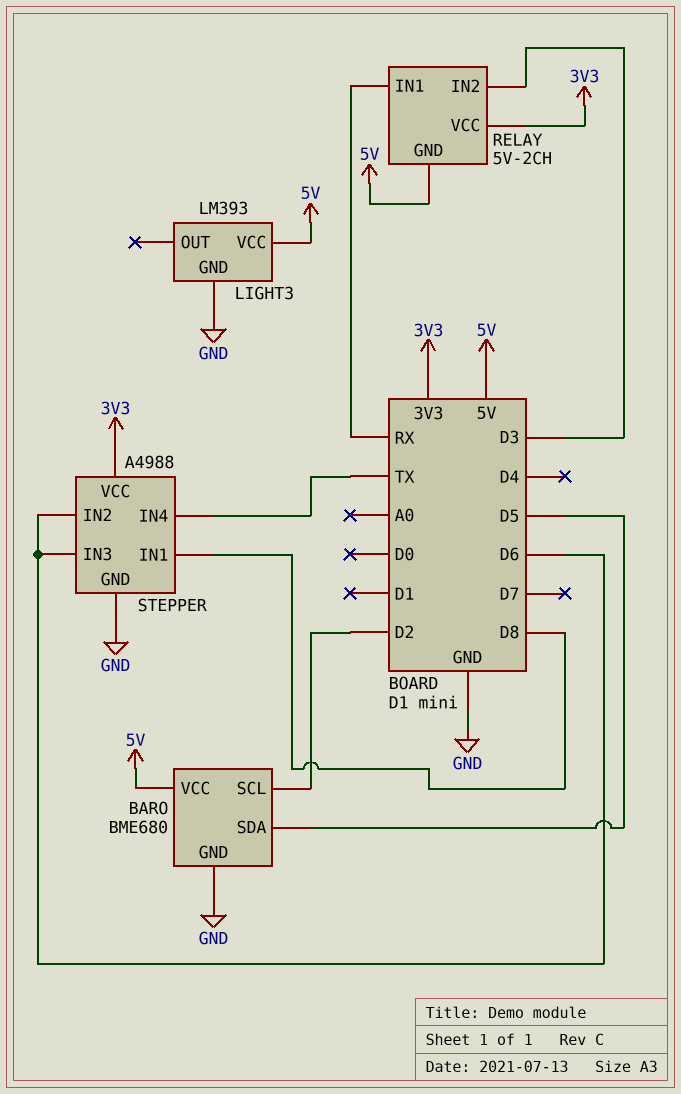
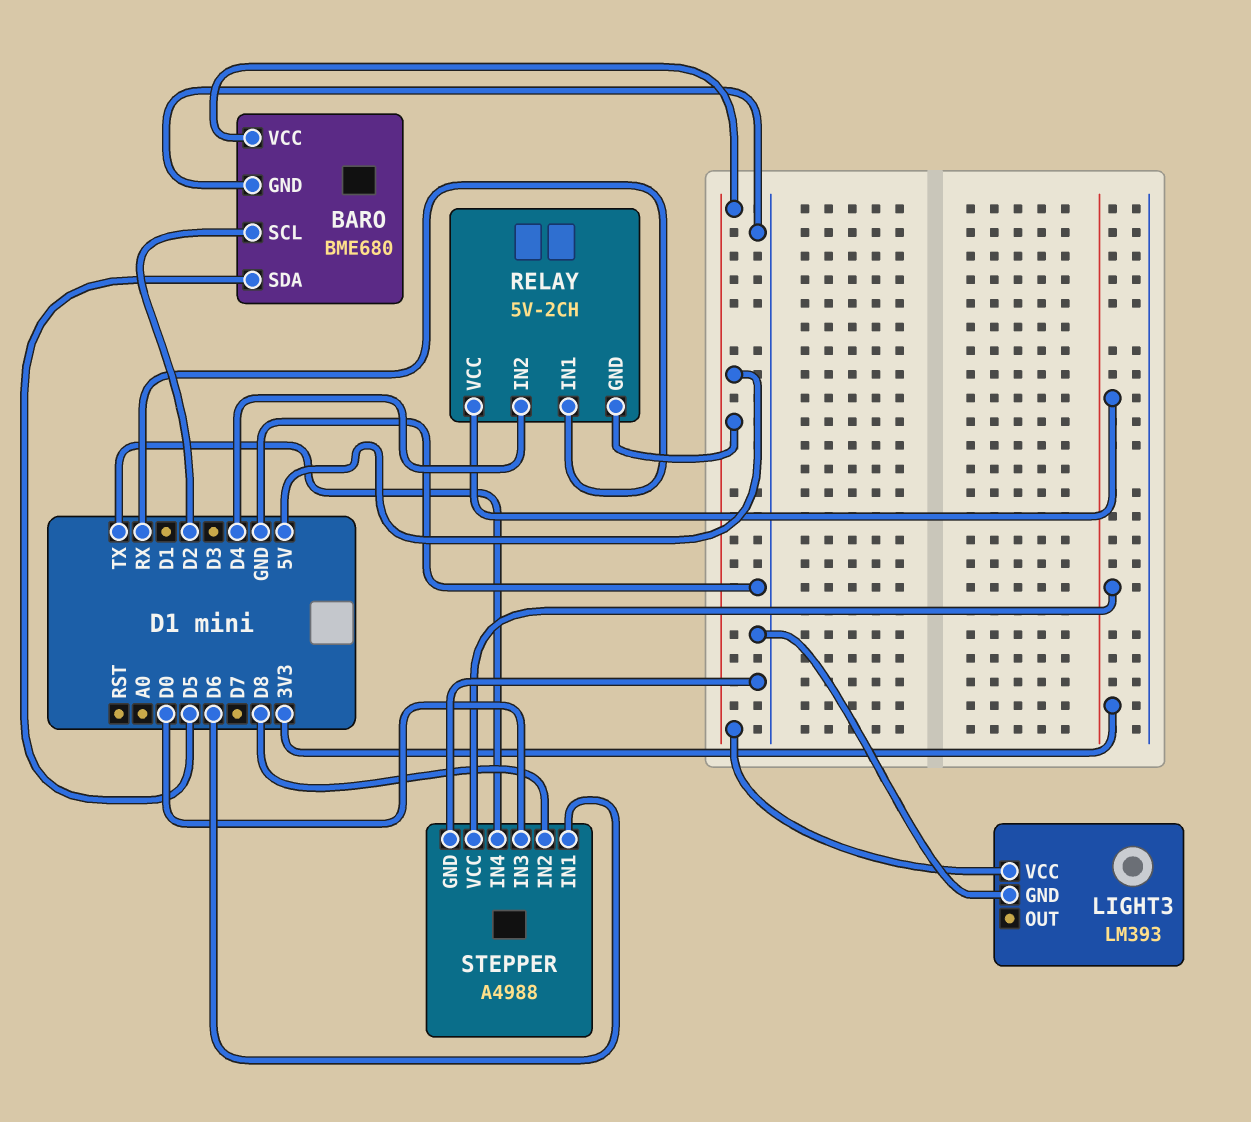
RELAY pin IN2: D3 -> D4
STEPPER pin IN1: D8 -> D6
STEPPER pin IN2: D6 -> D8
STEPPER pin IN3: D6 -> D0

